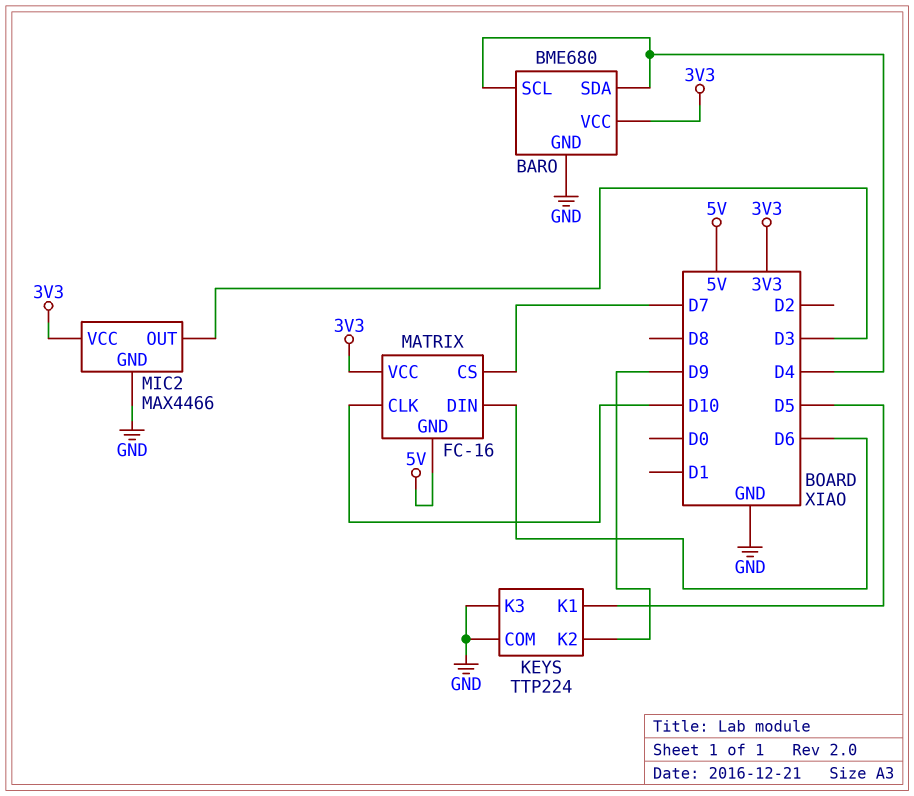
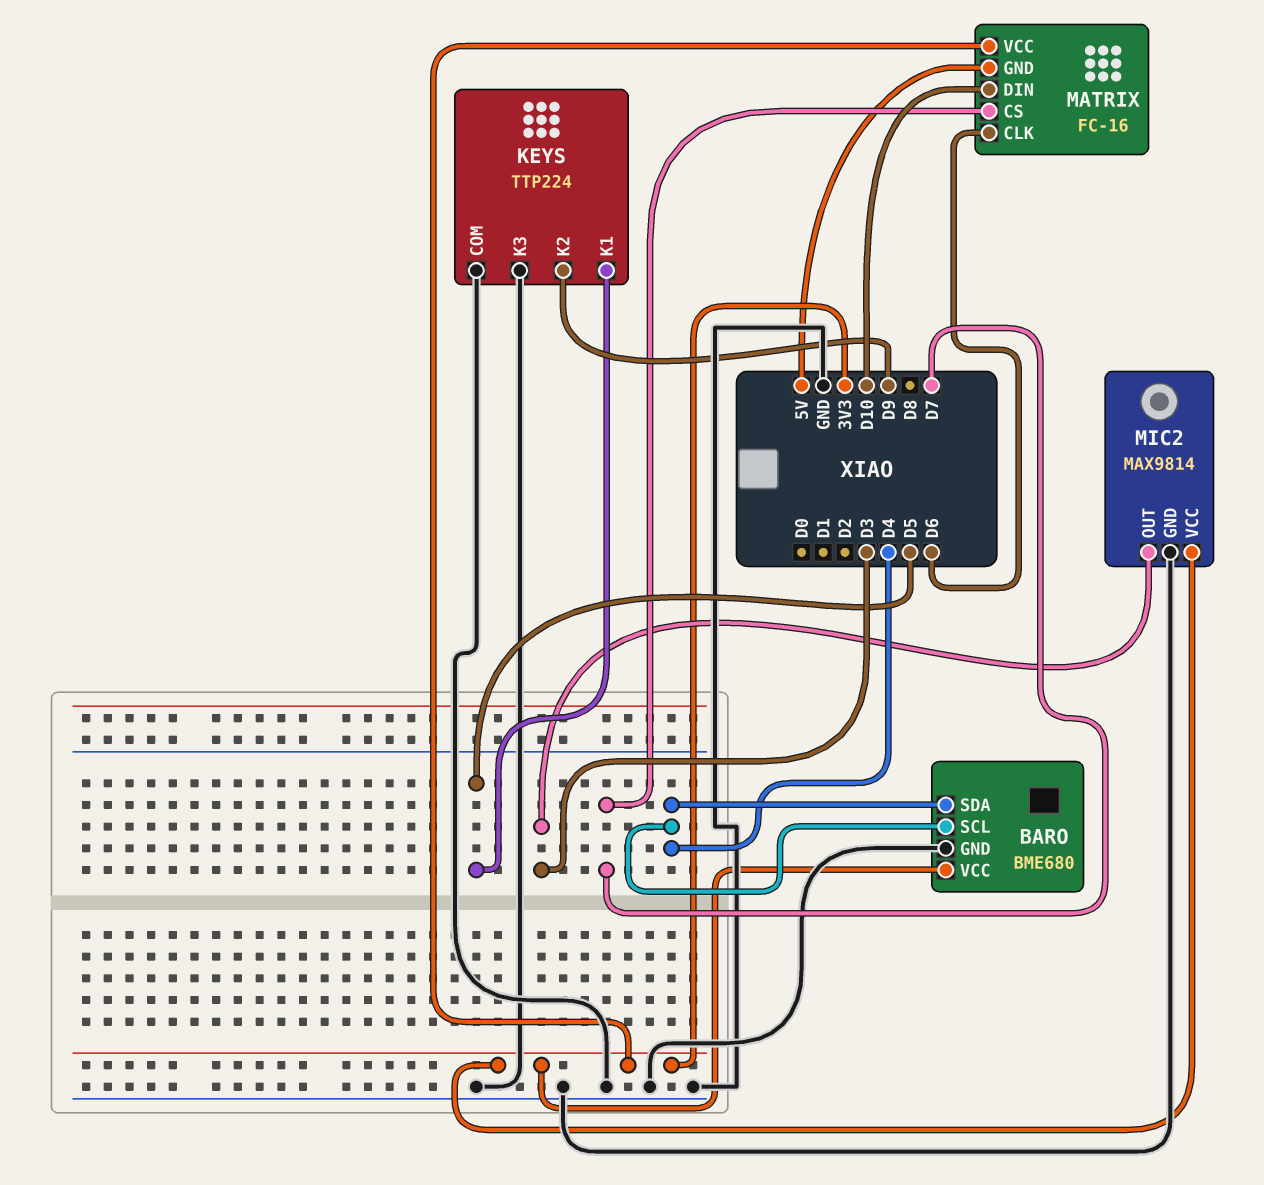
MATRIX pin CLK: D10 -> D6
MATRIX pin DIN: D6 -> D10
MIC2: MAX4466 -> MAX9814

